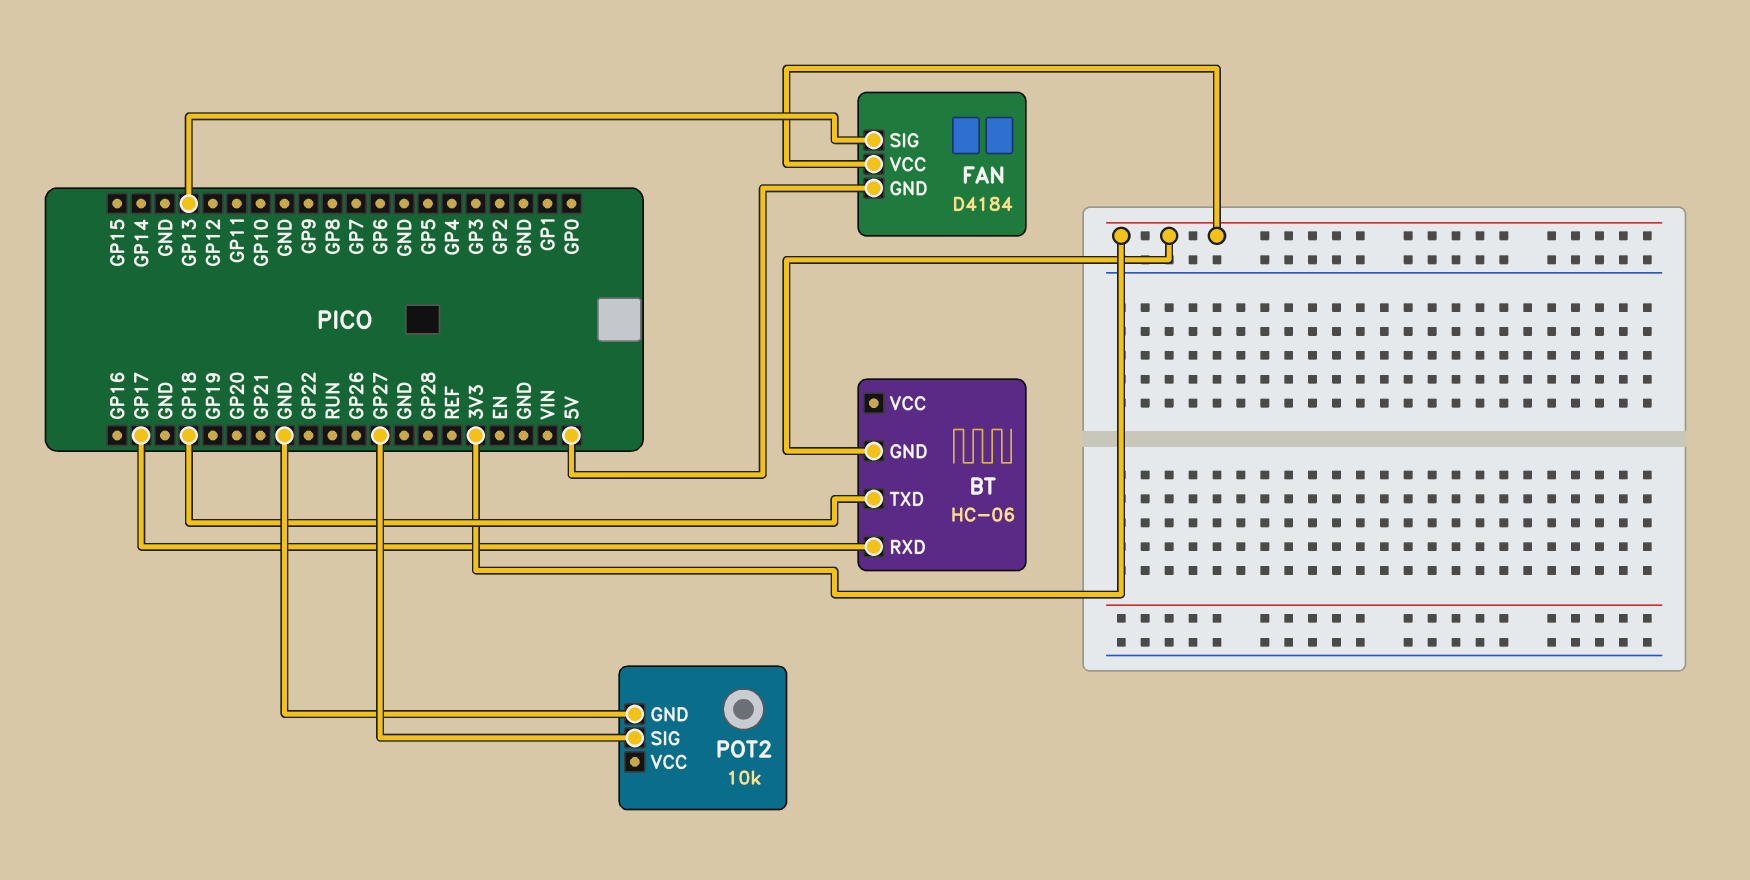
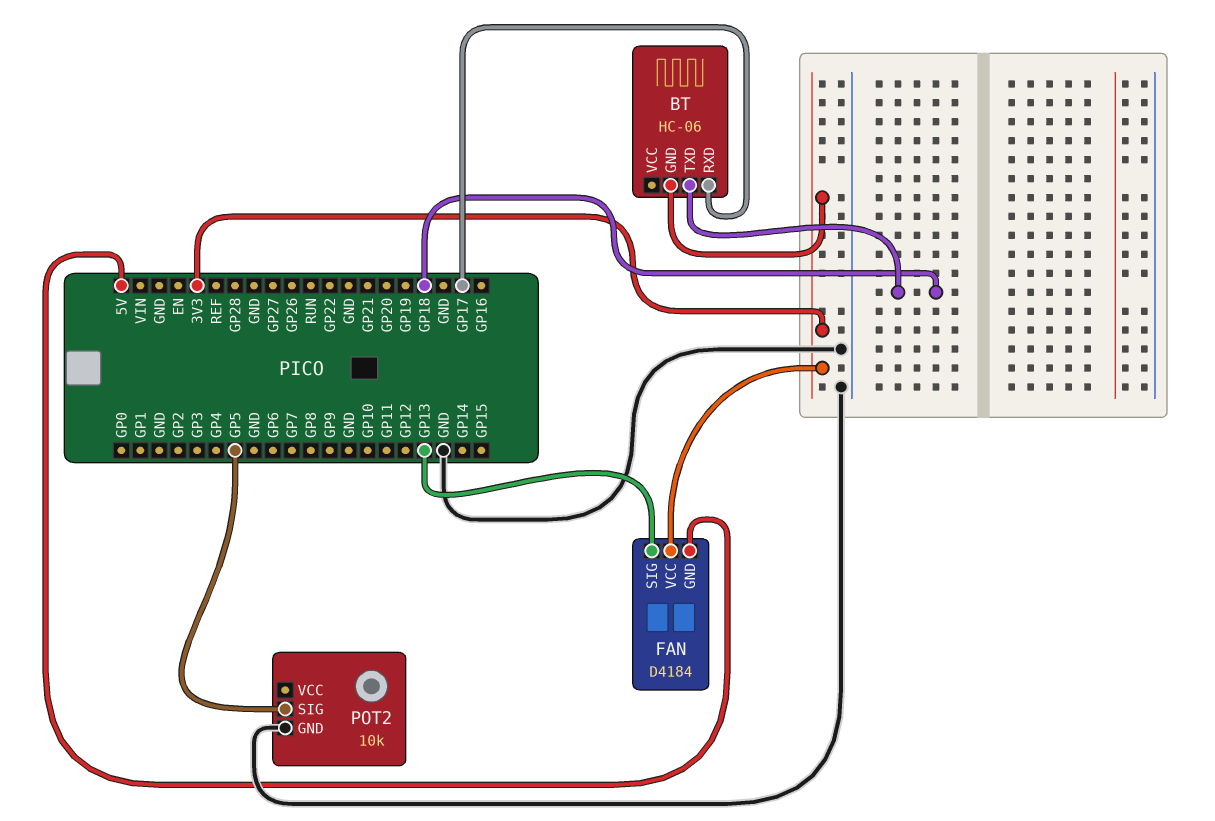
POT2 pin SIG: GP27 -> GP5

